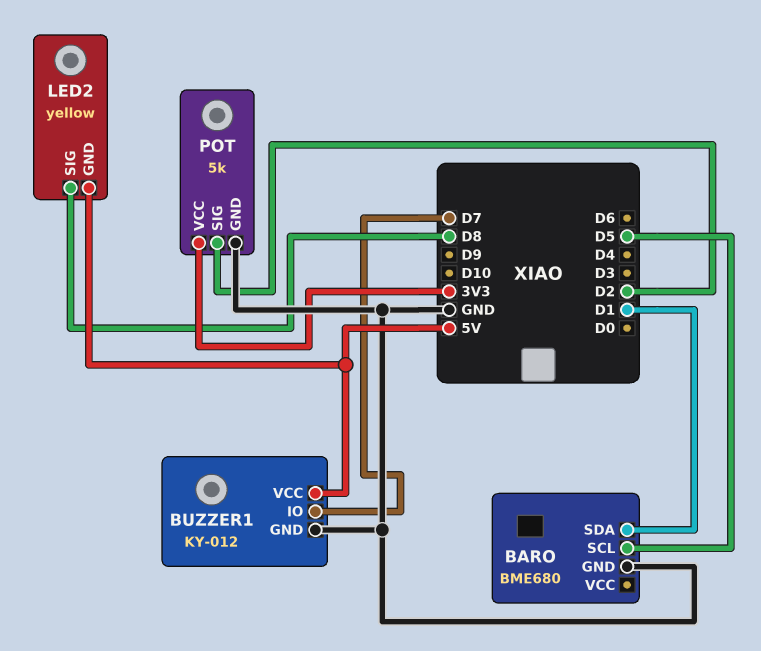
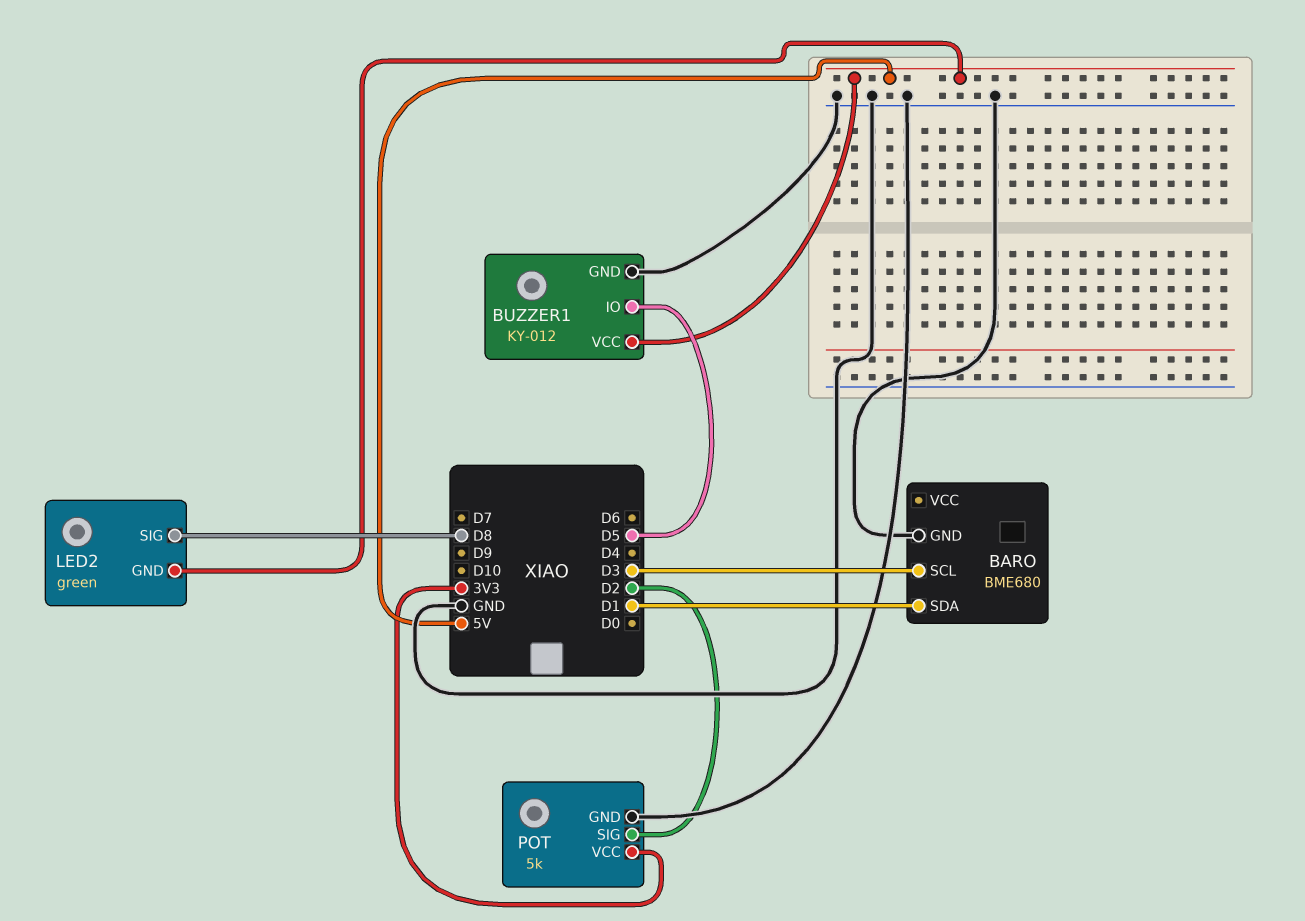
BARO pin SCL: D5 -> D3
BUZZER1 pin IO: D7 -> D5
LED2: yellow -> green

